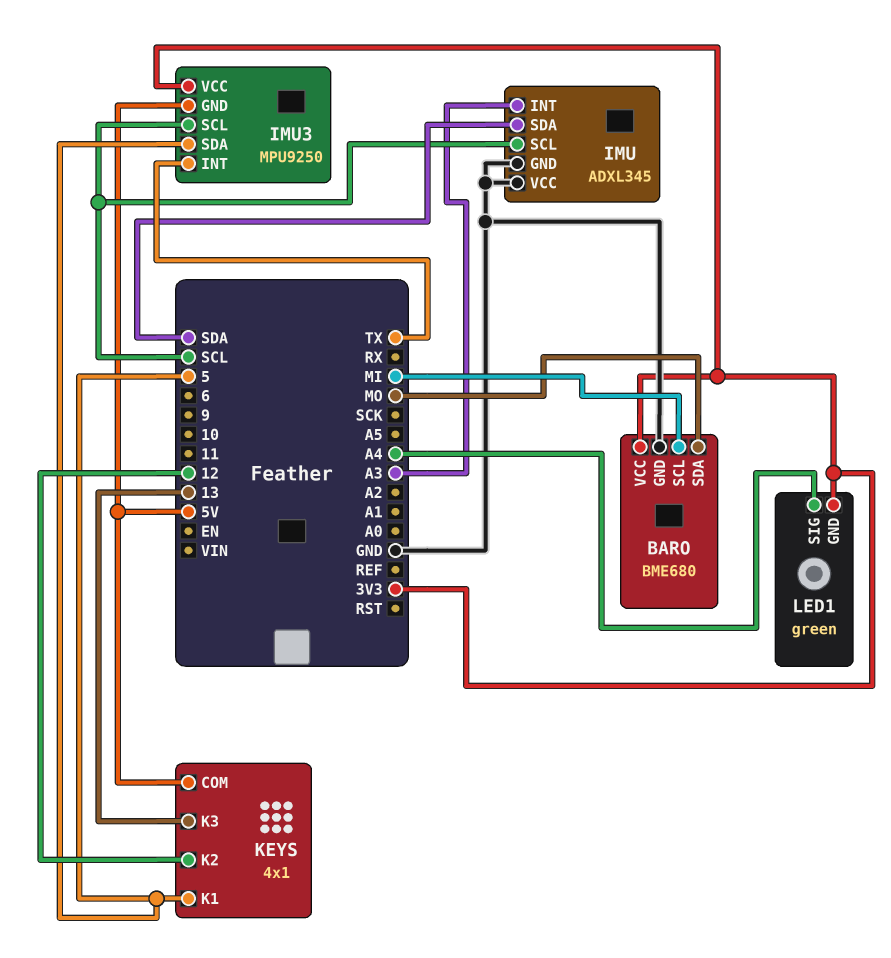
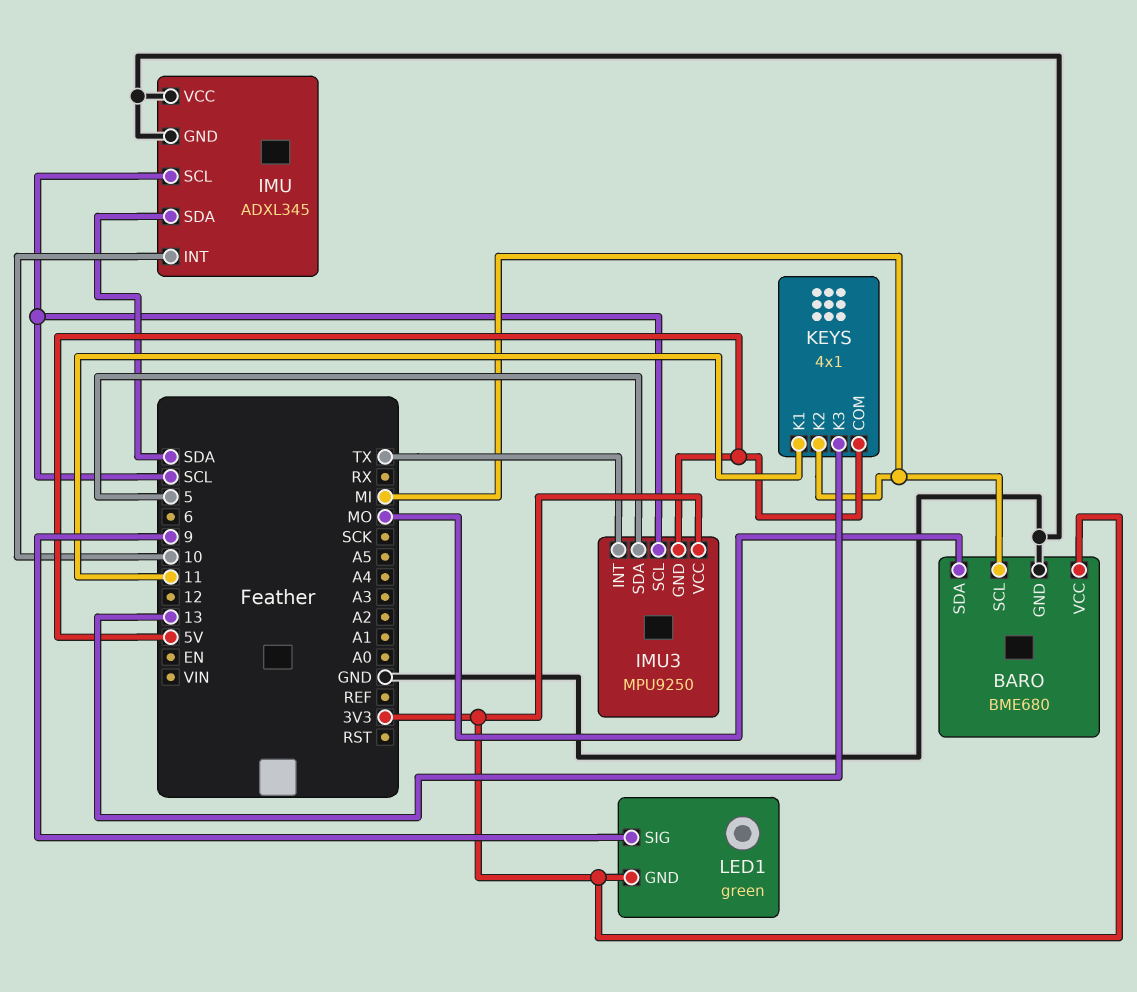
IMU pin INT: A3 -> 10
KEYS pin K1: 5 -> 11
KEYS pin K2: 12 -> MI
LED1 pin SIG: A4 -> 9

